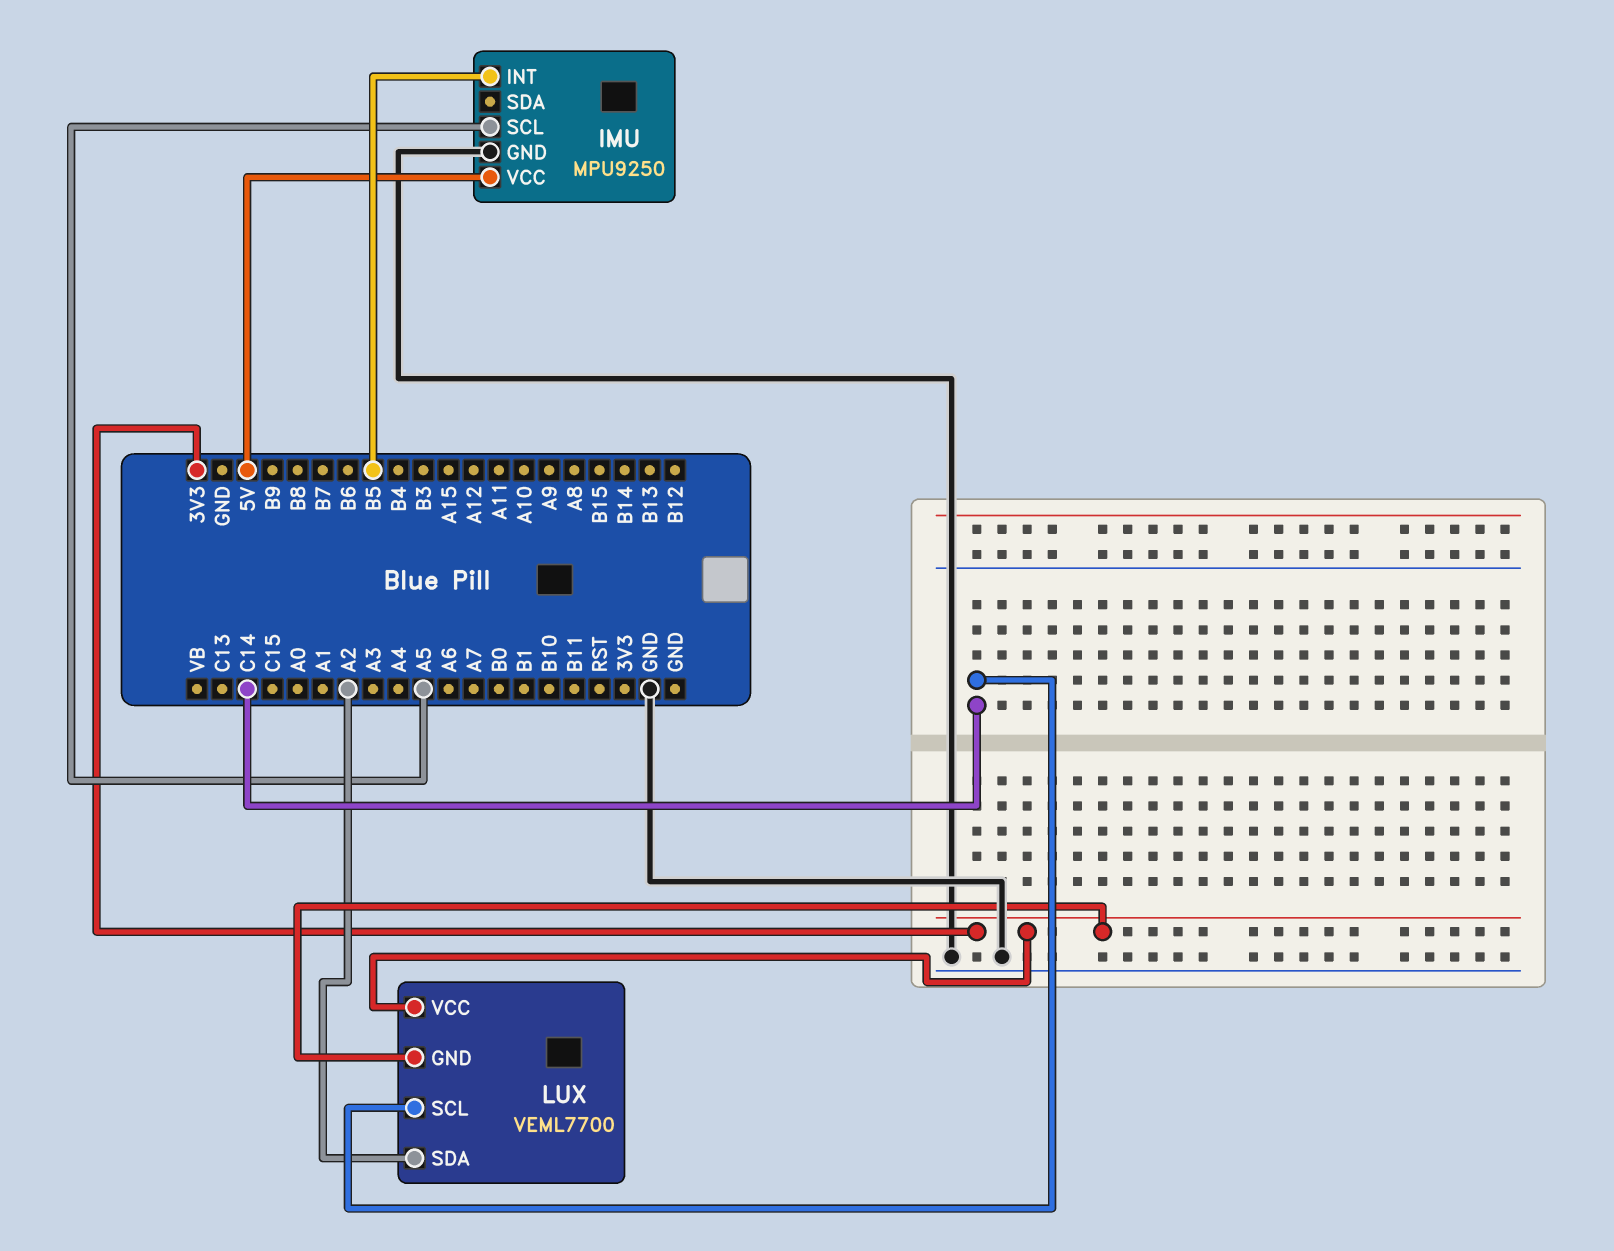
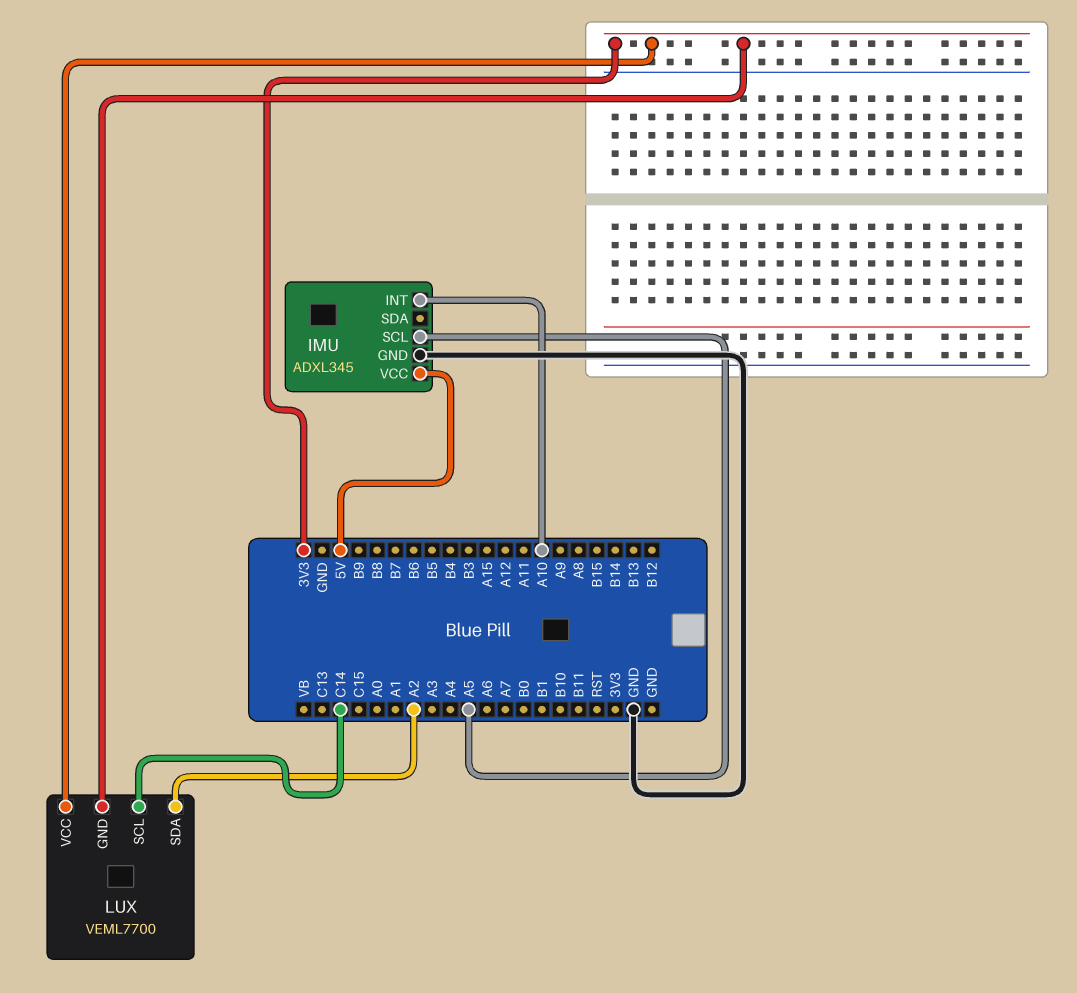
IMU: MPU9250 -> ADXL345
IMU pin INT: B5 -> A10

